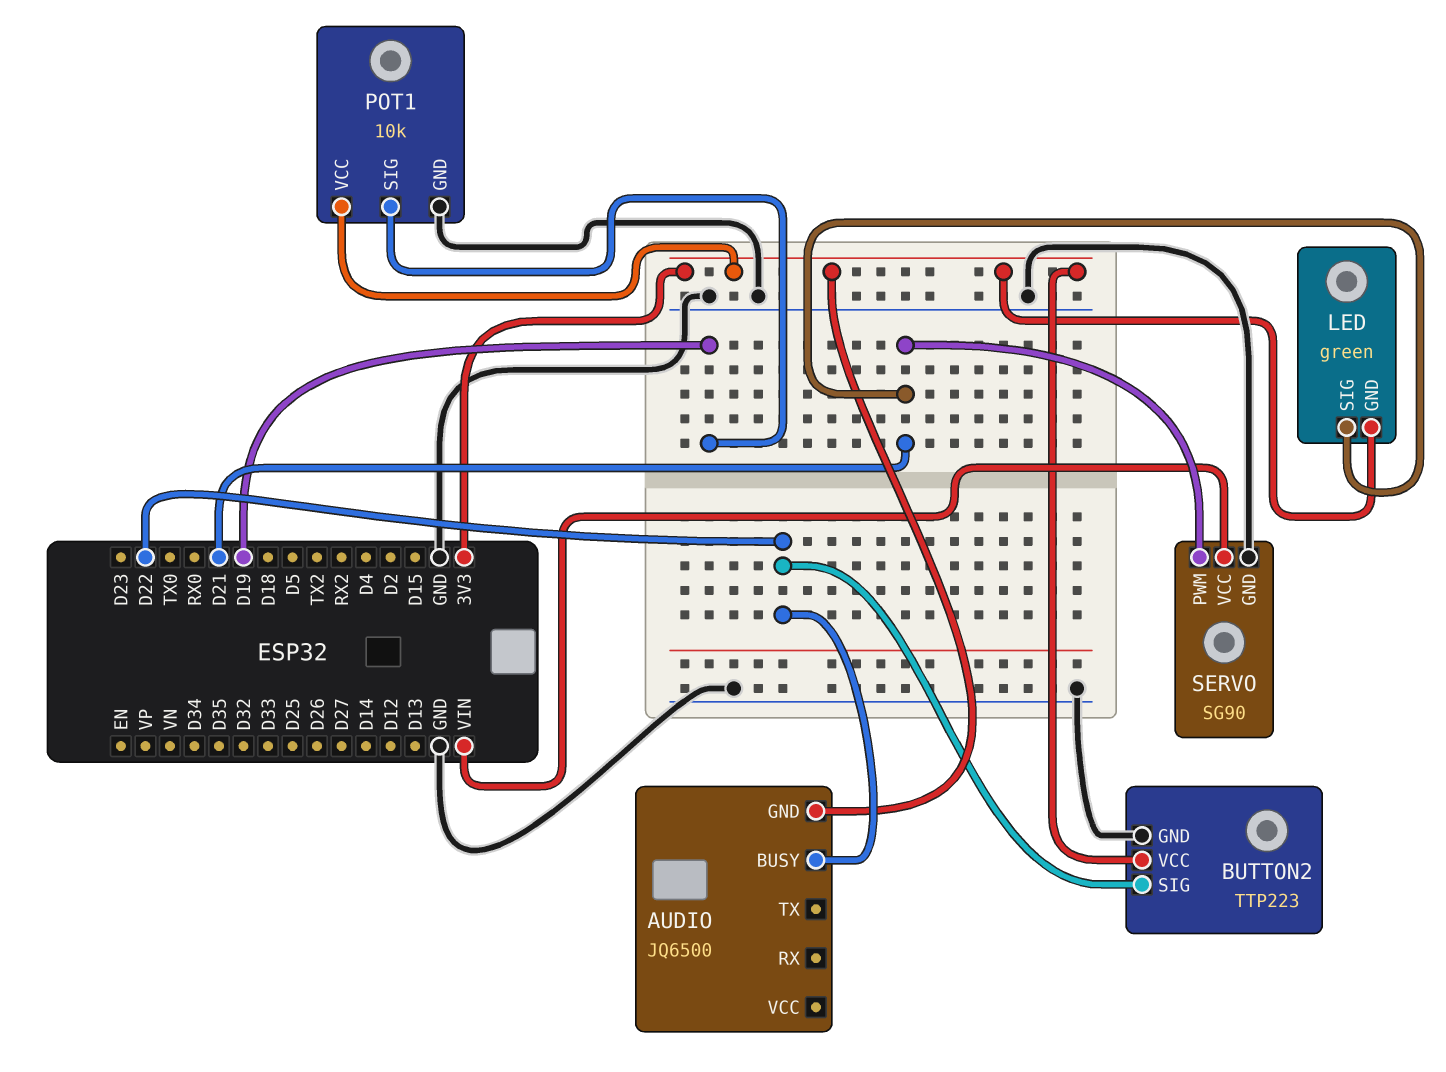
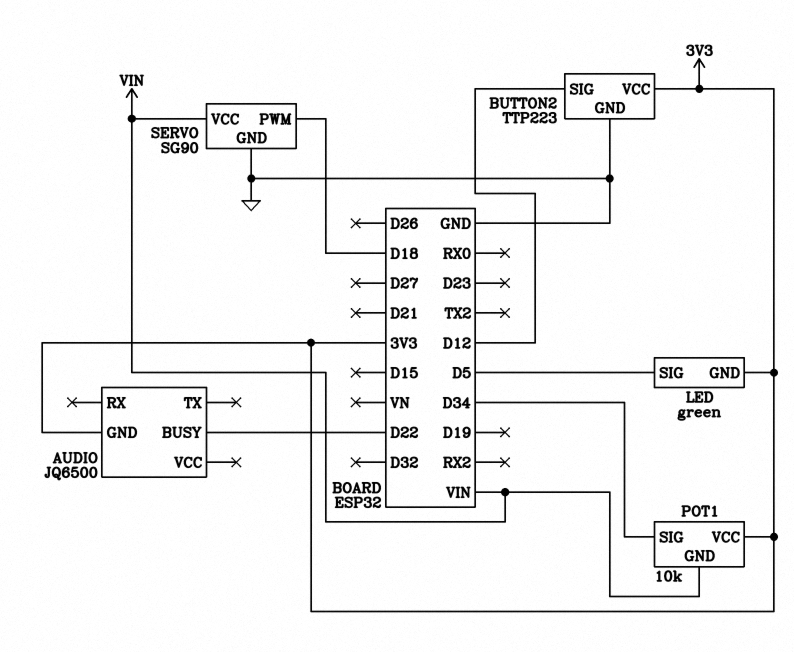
BUTTON2 pin SIG: D22 -> D12
LED pin SIG: D21 -> D5
POT1 pin GND: GND -> VIN
POT1 pin SIG: D19 -> D34
SERVO pin PWM: D21 -> D18

